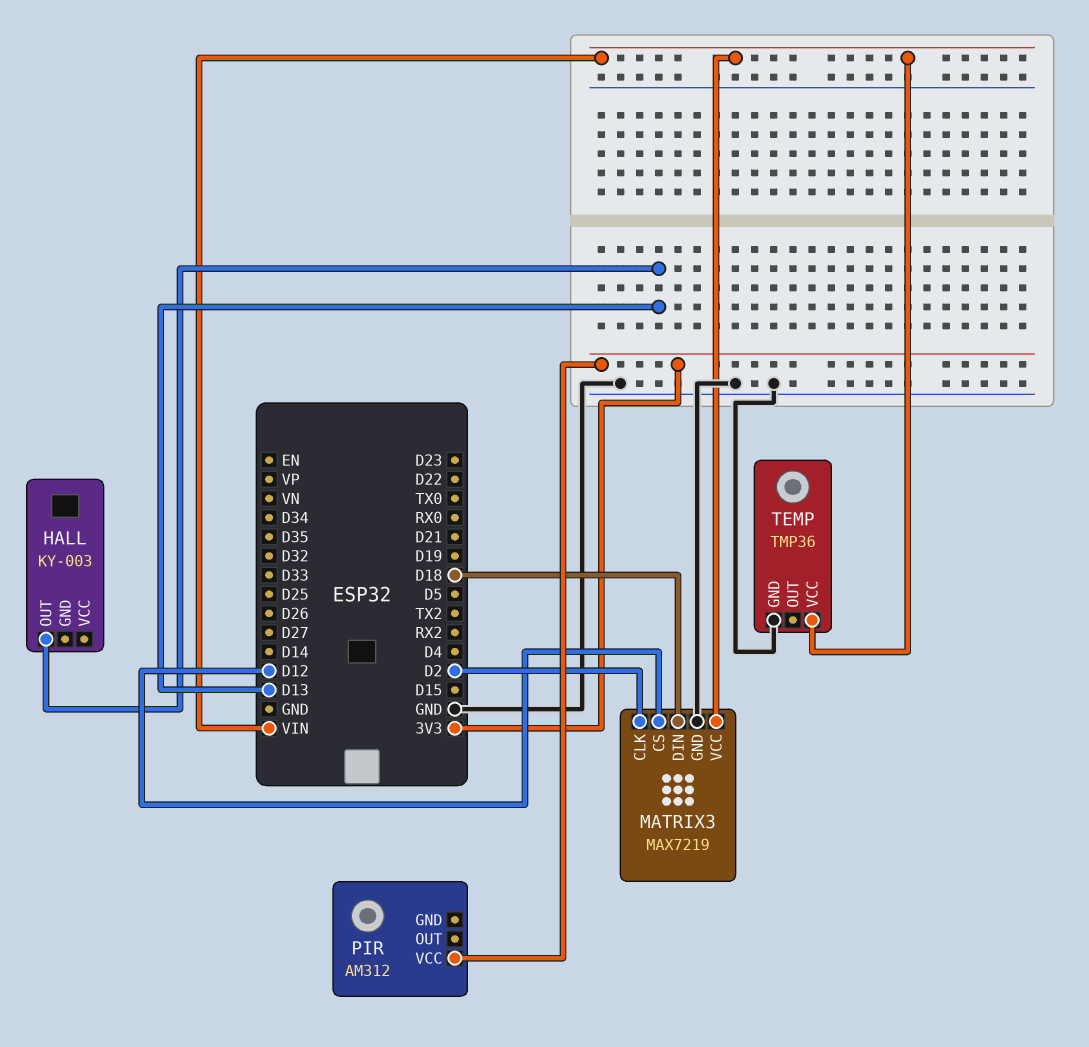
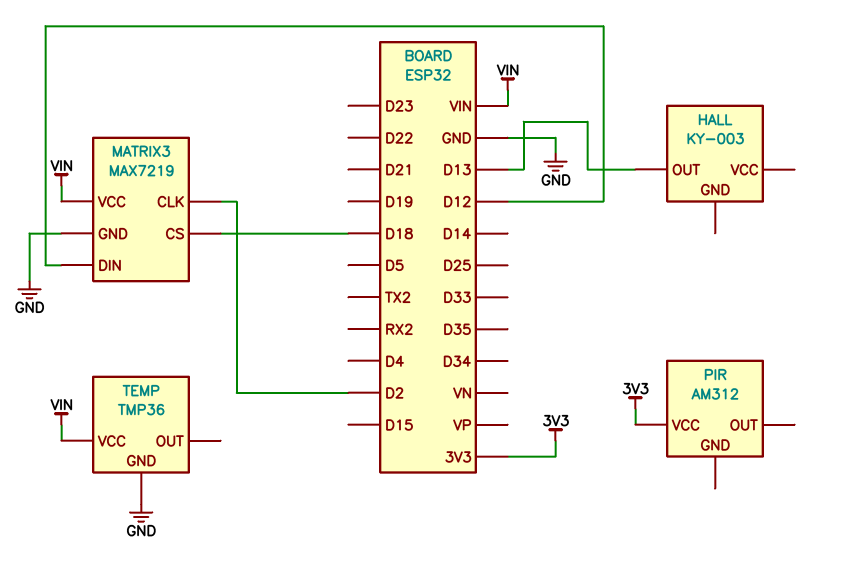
MATRIX3 pin CS: D12 -> D18
MATRIX3 pin DIN: D18 -> D12

